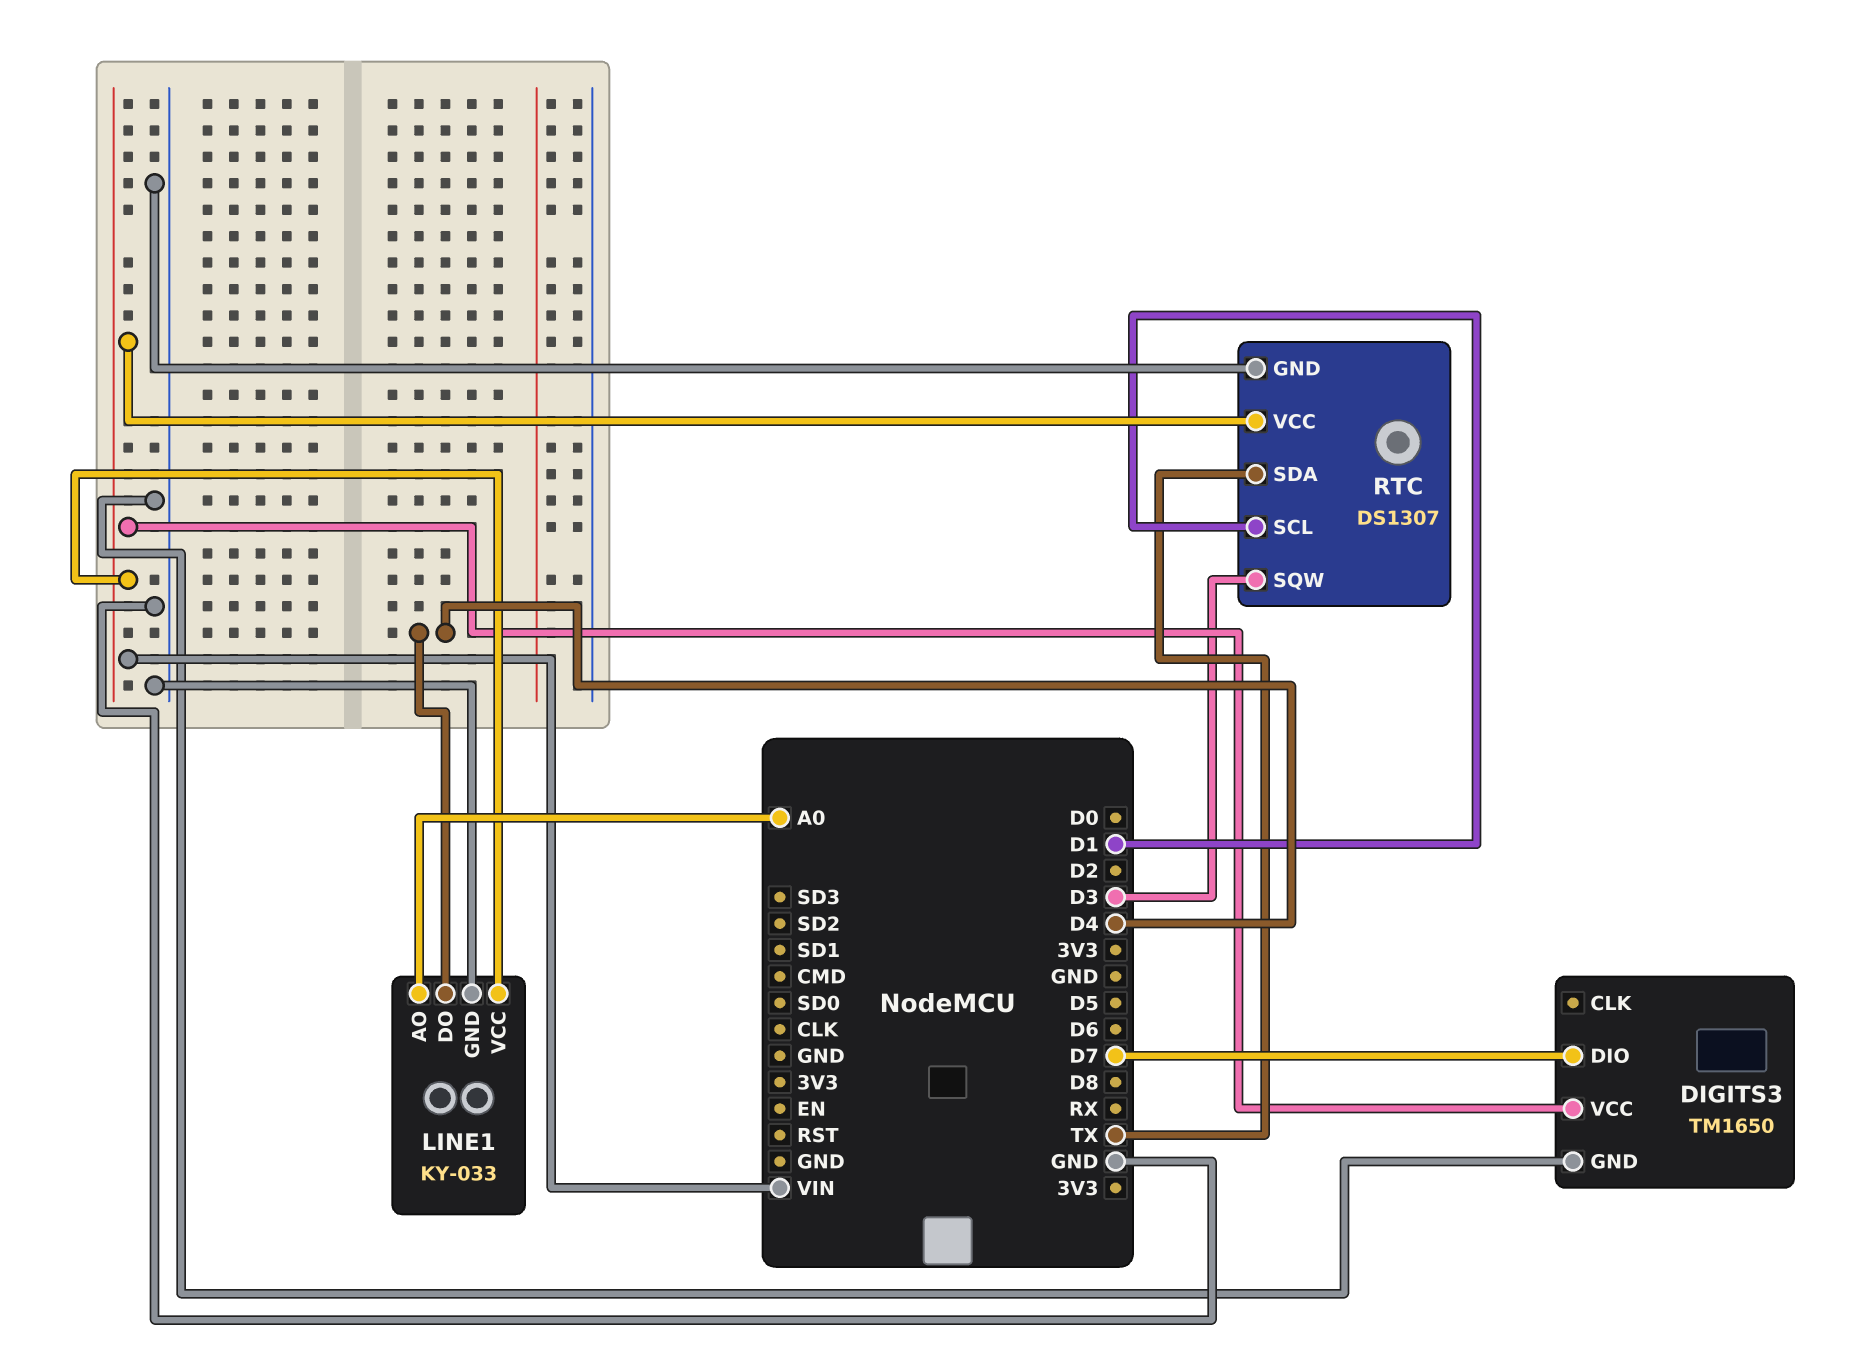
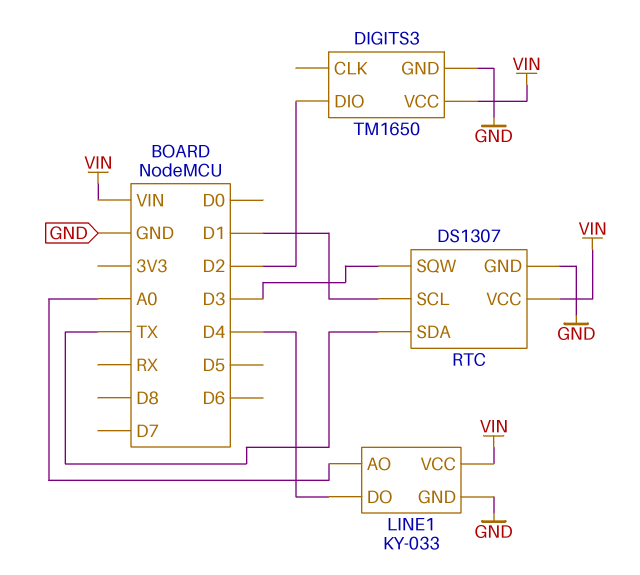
DIGITS3 pin DIO: D7 -> D2

